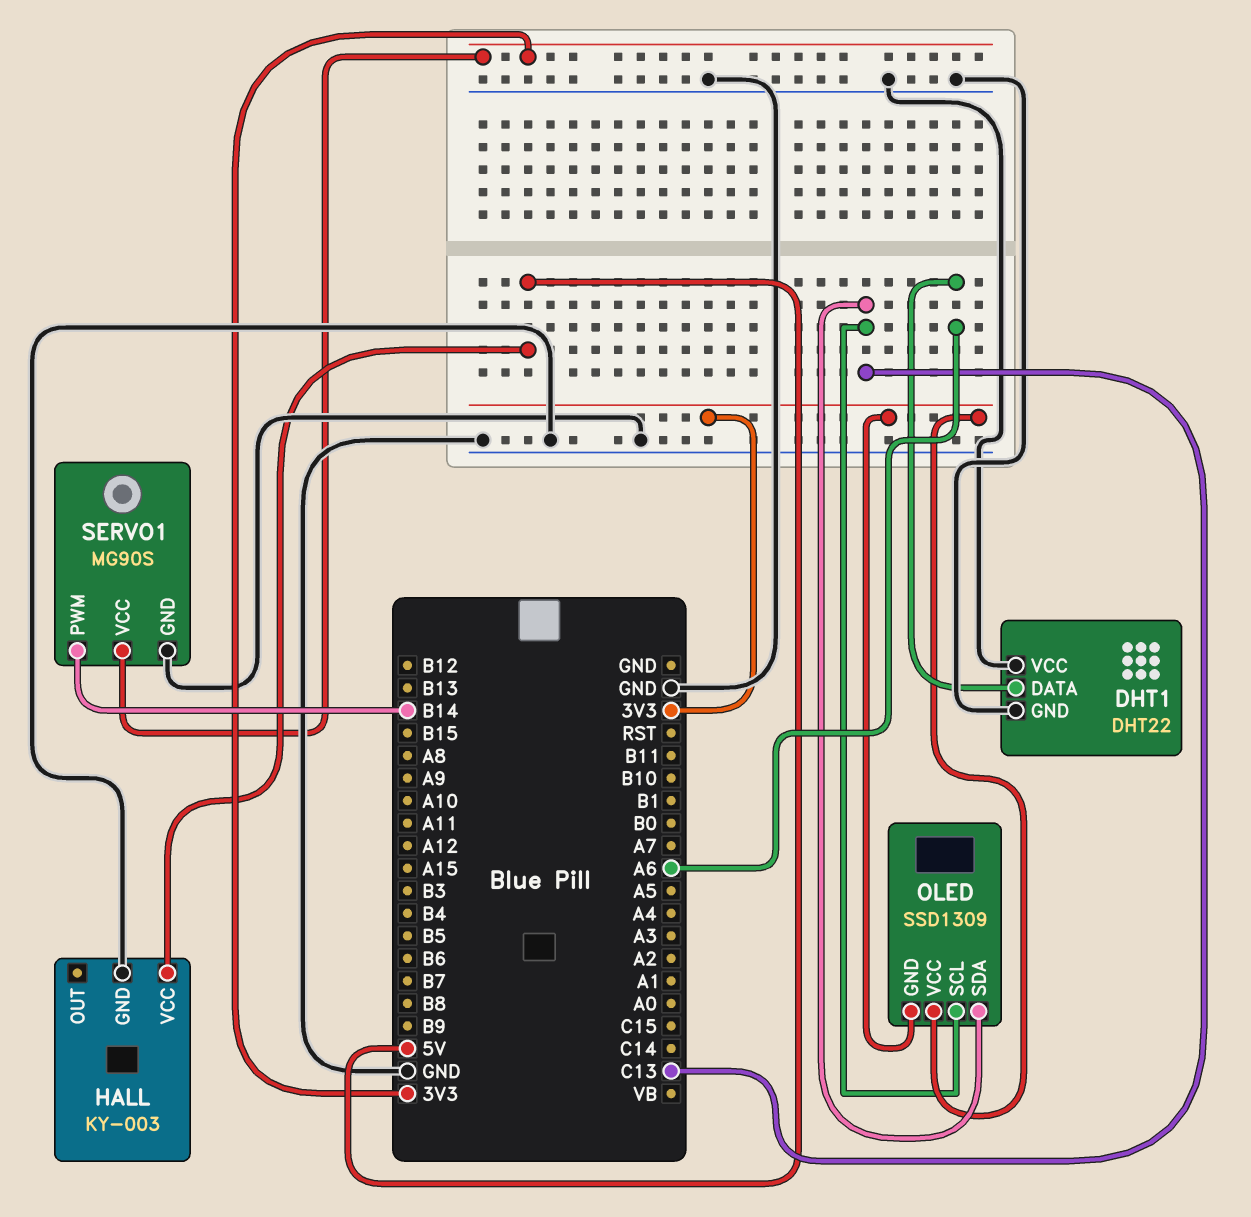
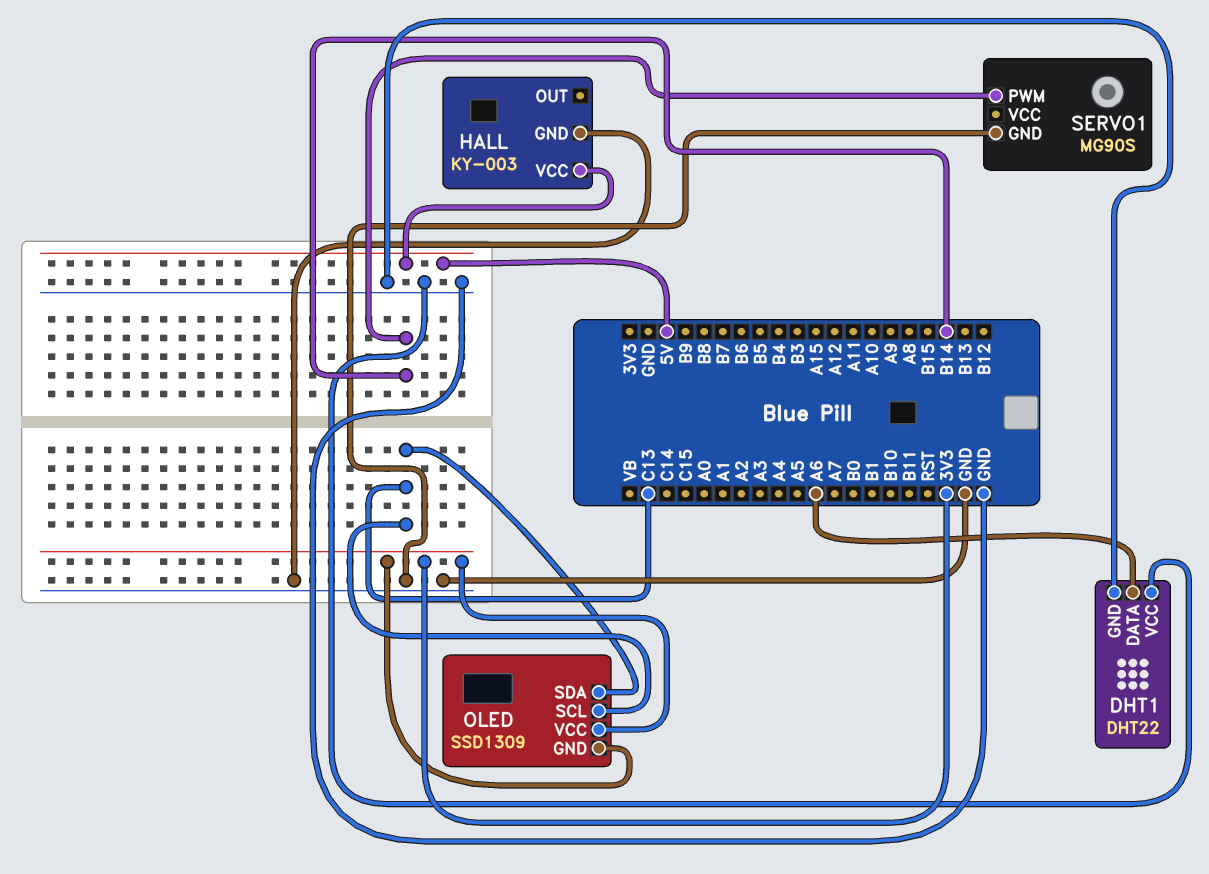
SERVO1 pin VCC: 3V3 -> none

